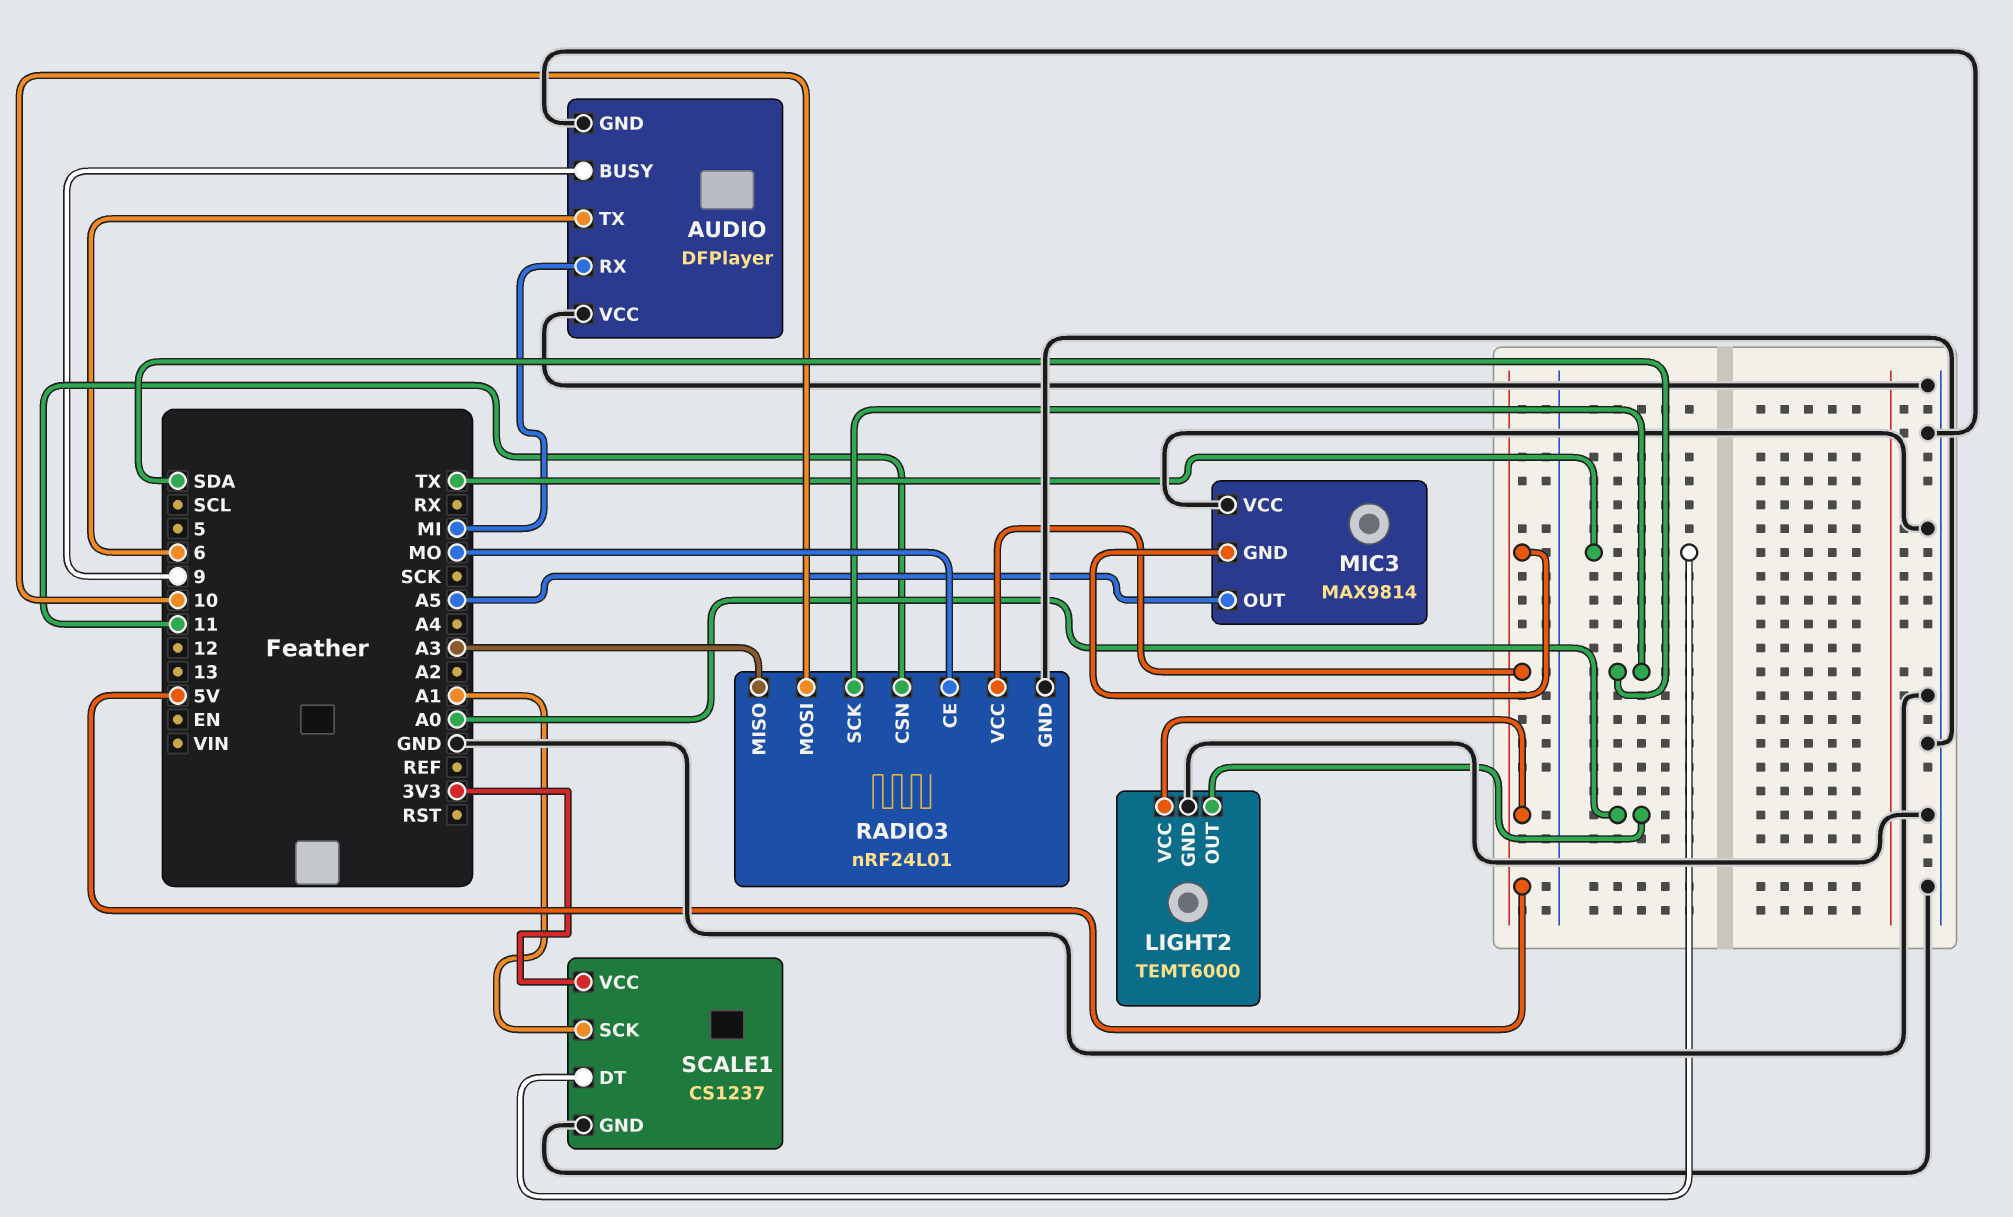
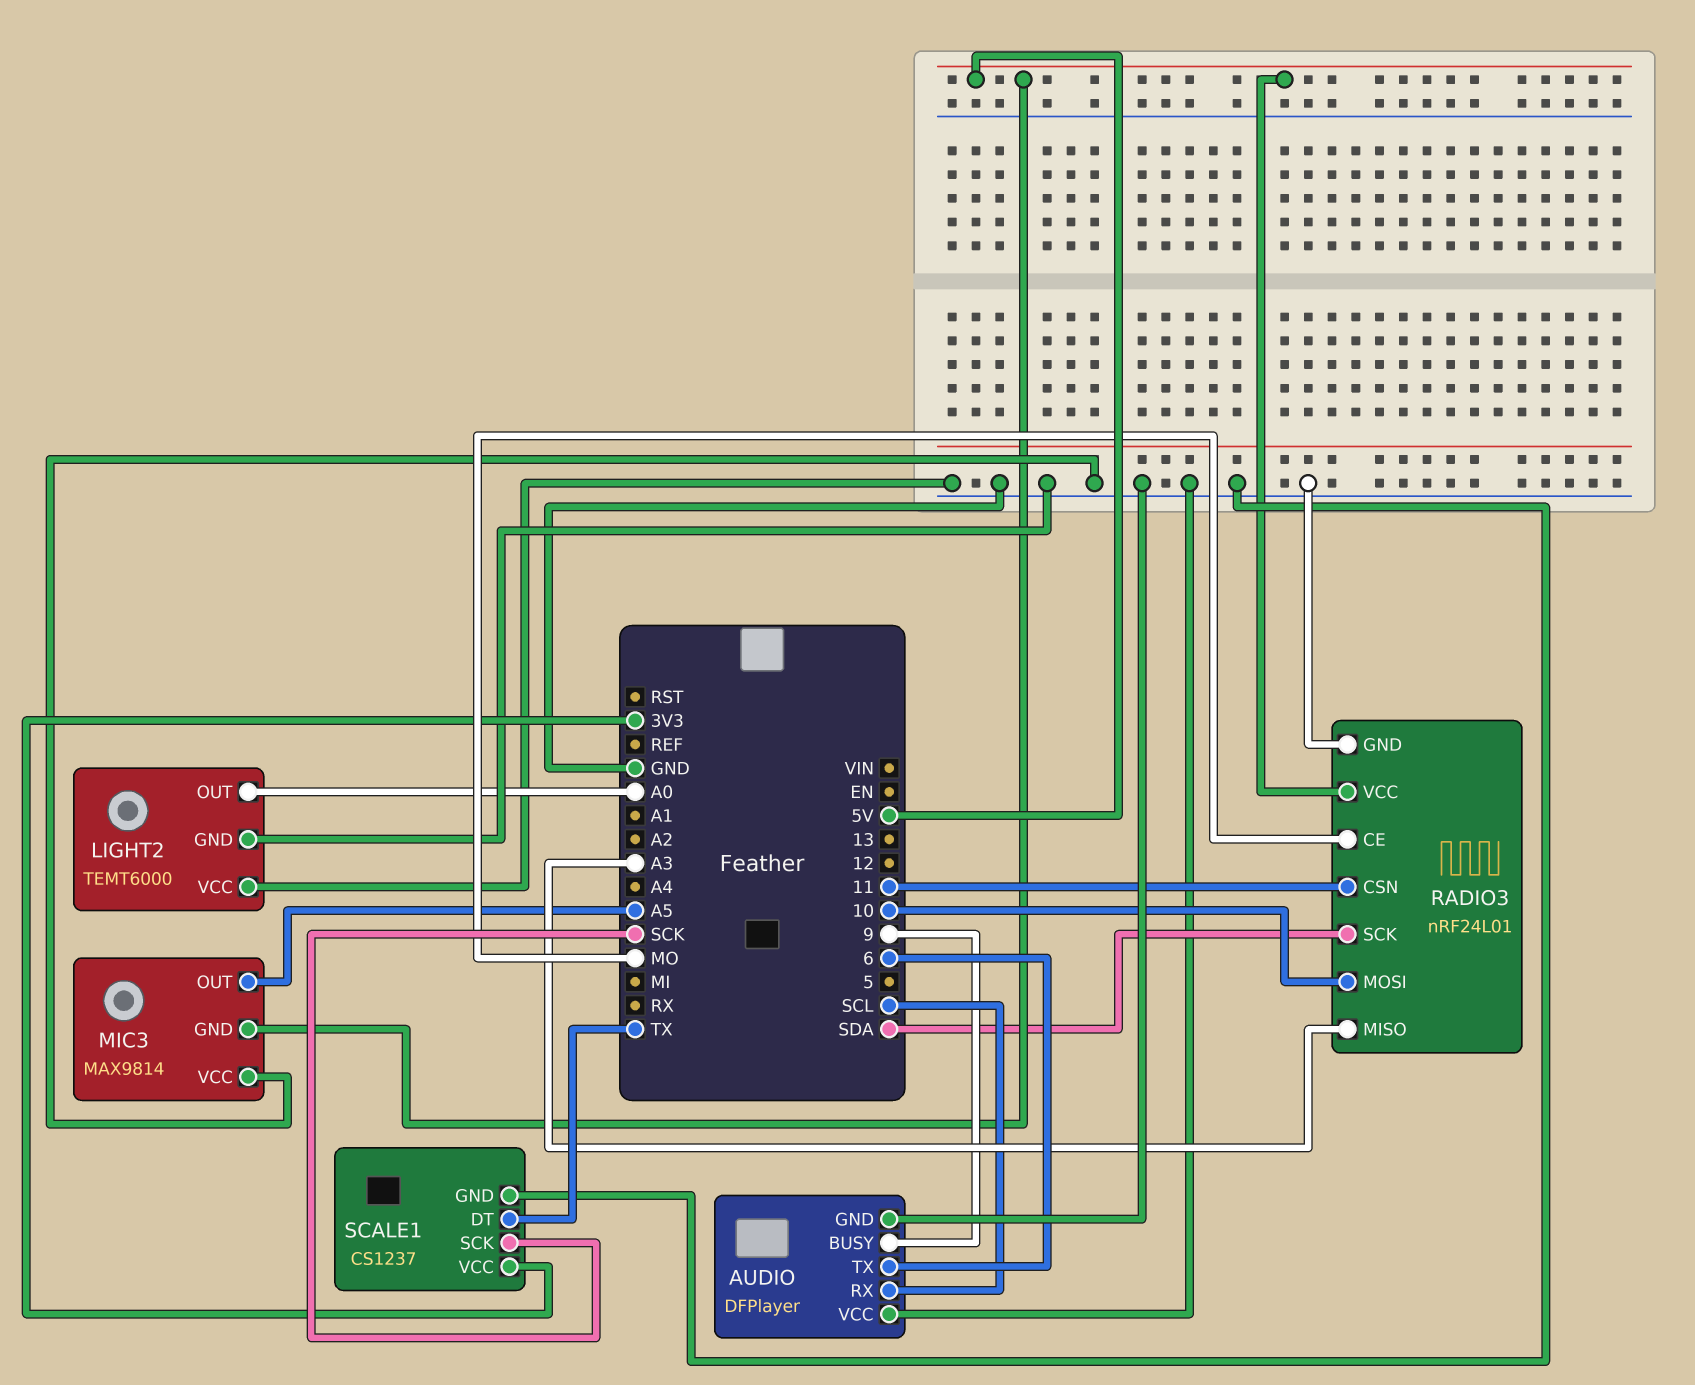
AUDIO pin RX: MI -> SCL
LIGHT2 pin VCC: 5V -> GND
SCALE1 pin SCK: A1 -> SCK

